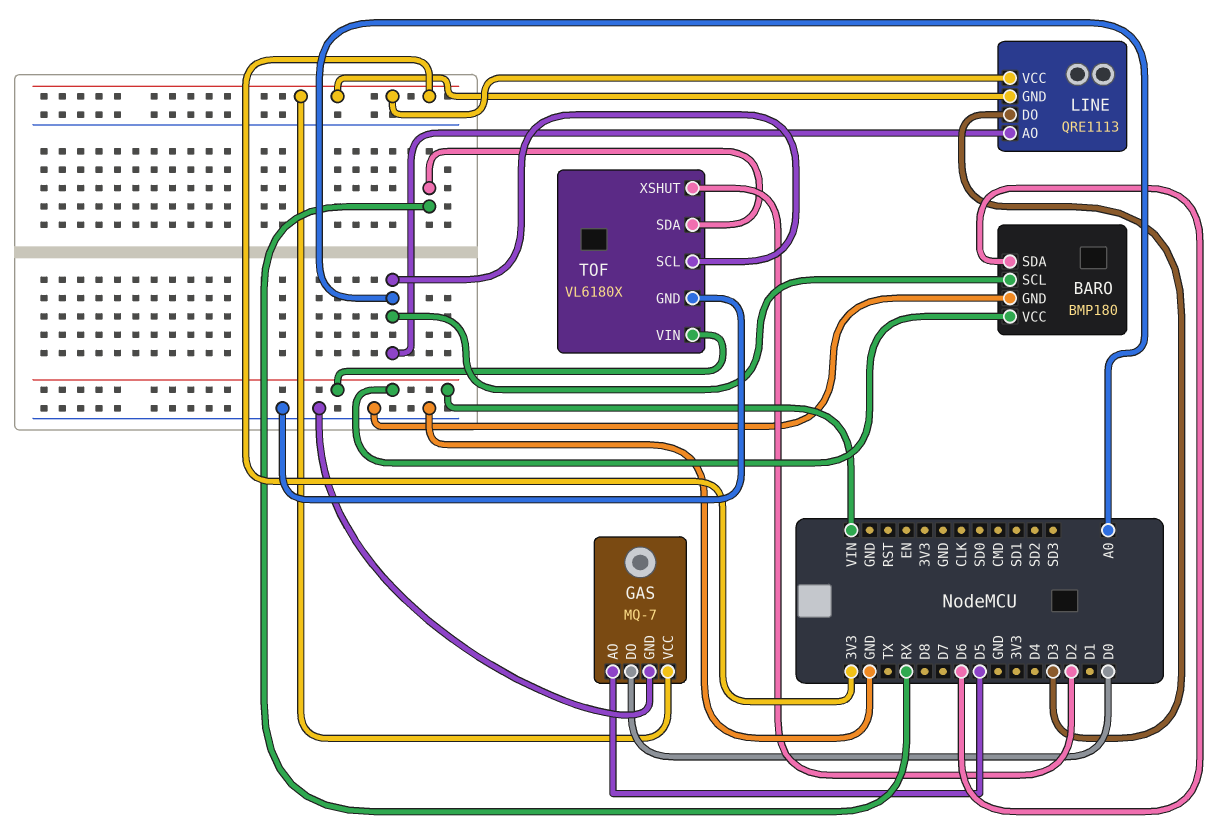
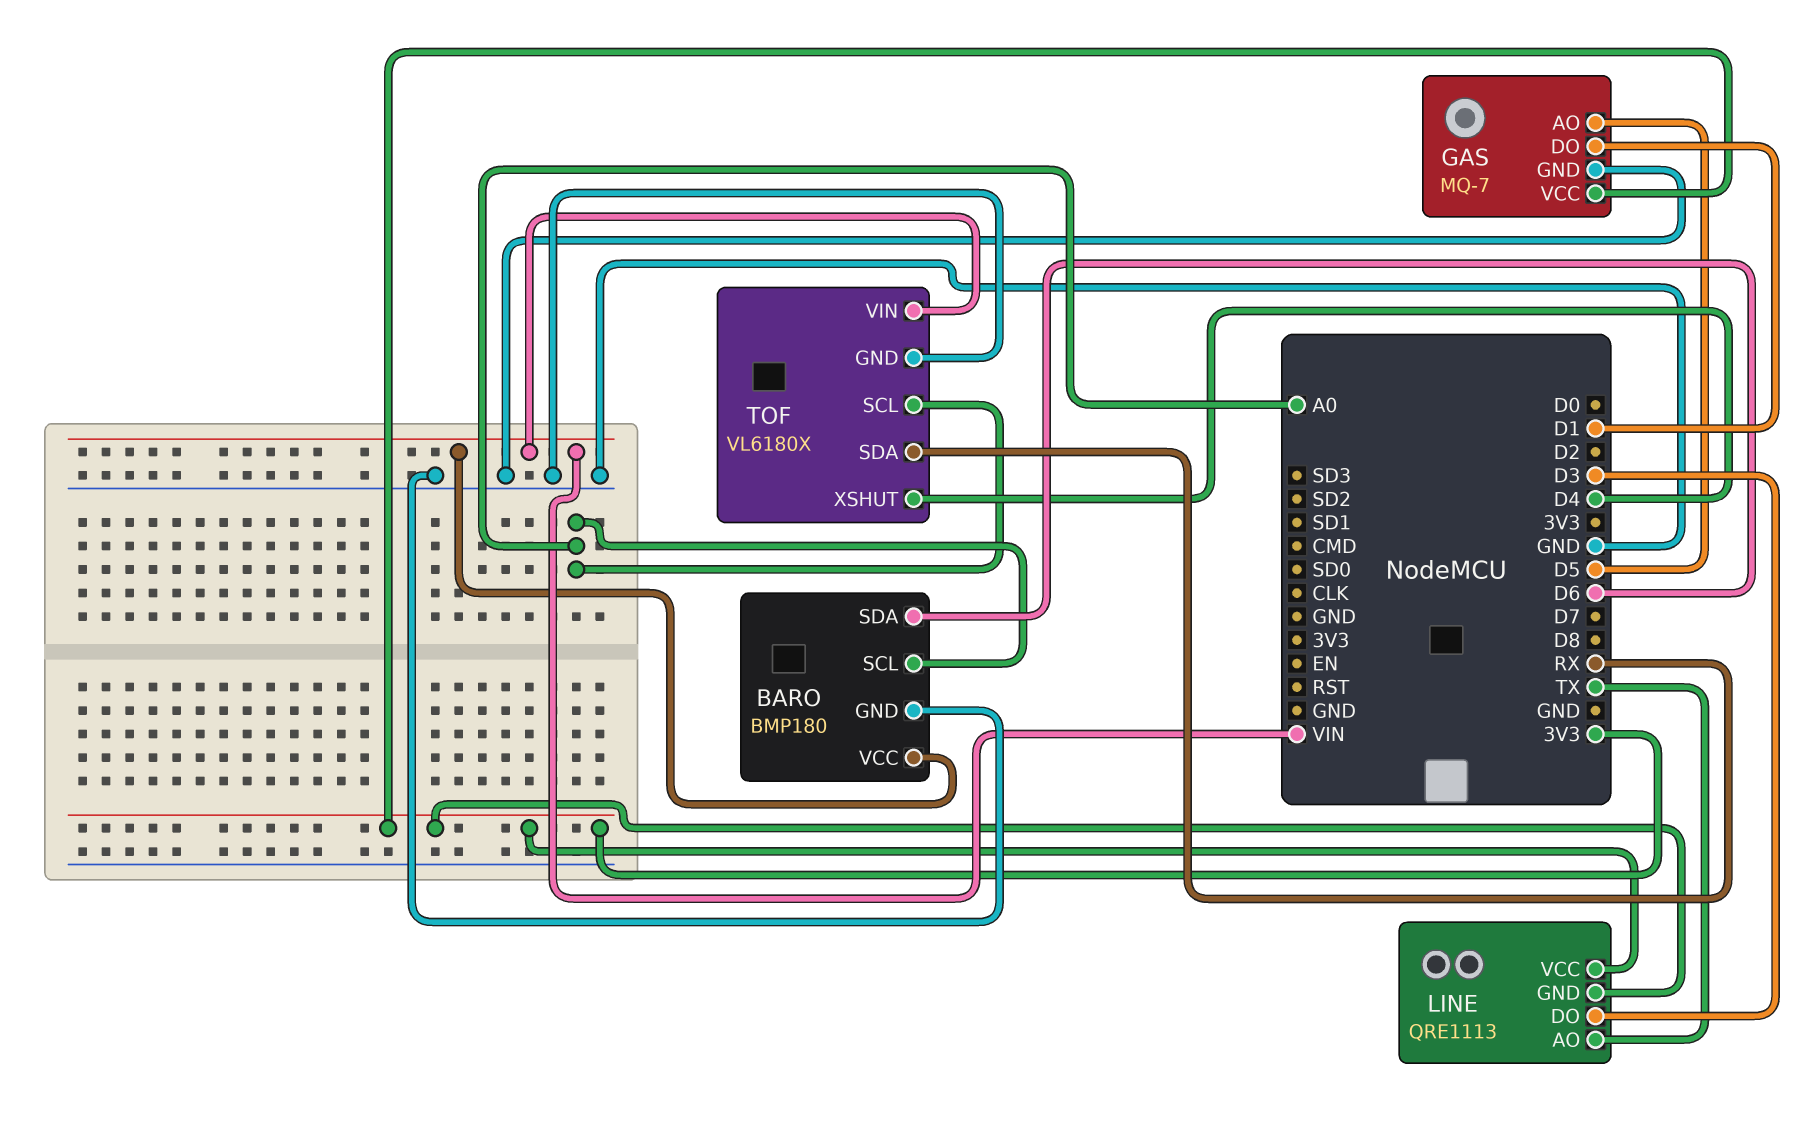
GAS pin DO: D0 -> D1
LINE pin AO: A0 -> TX
TOF pin XSHUT: D2 -> D4

